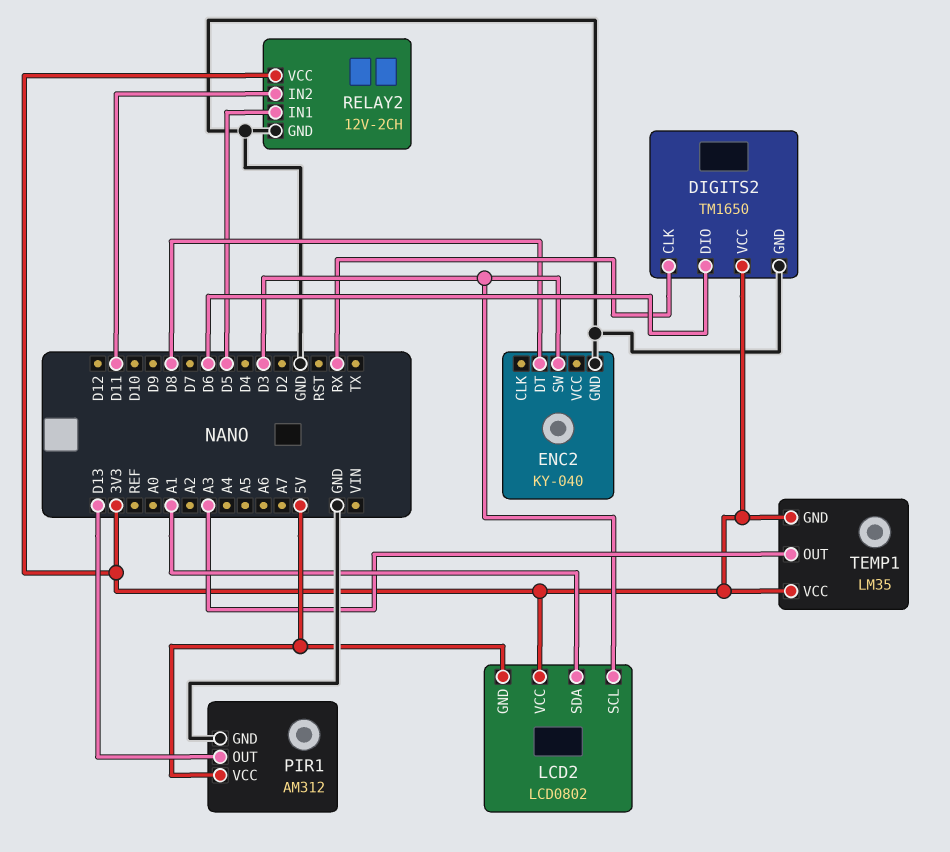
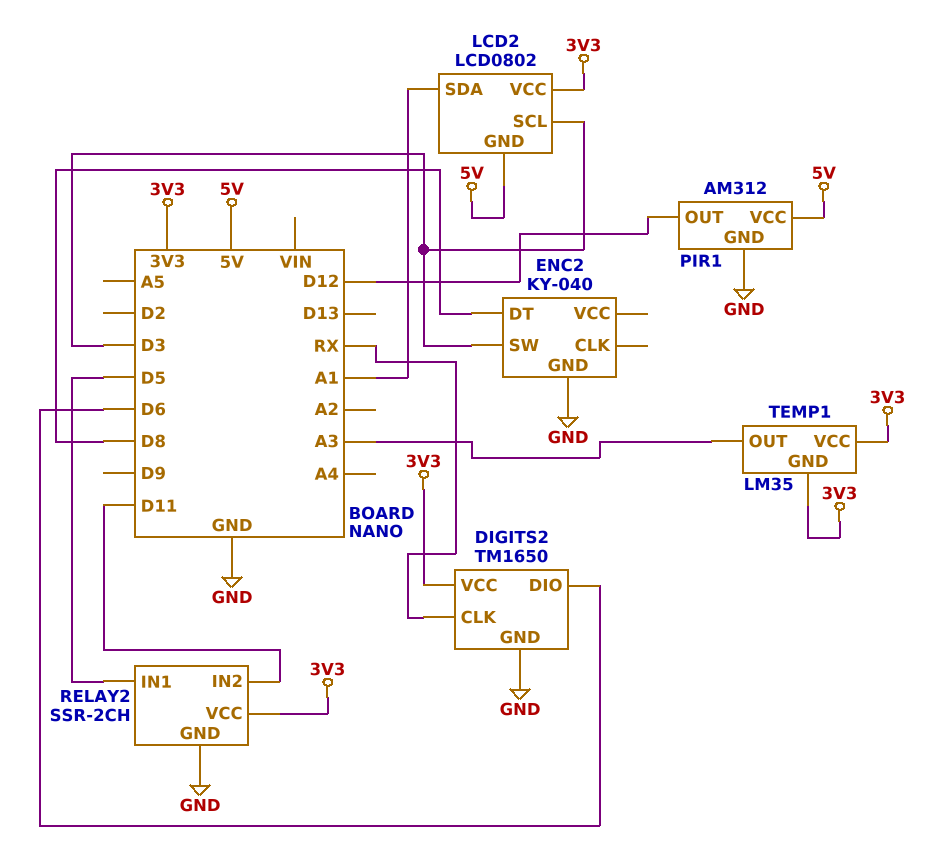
PIR1 pin OUT: D13 -> D12
RELAY2: 12V-2CH -> SSR-2CH

